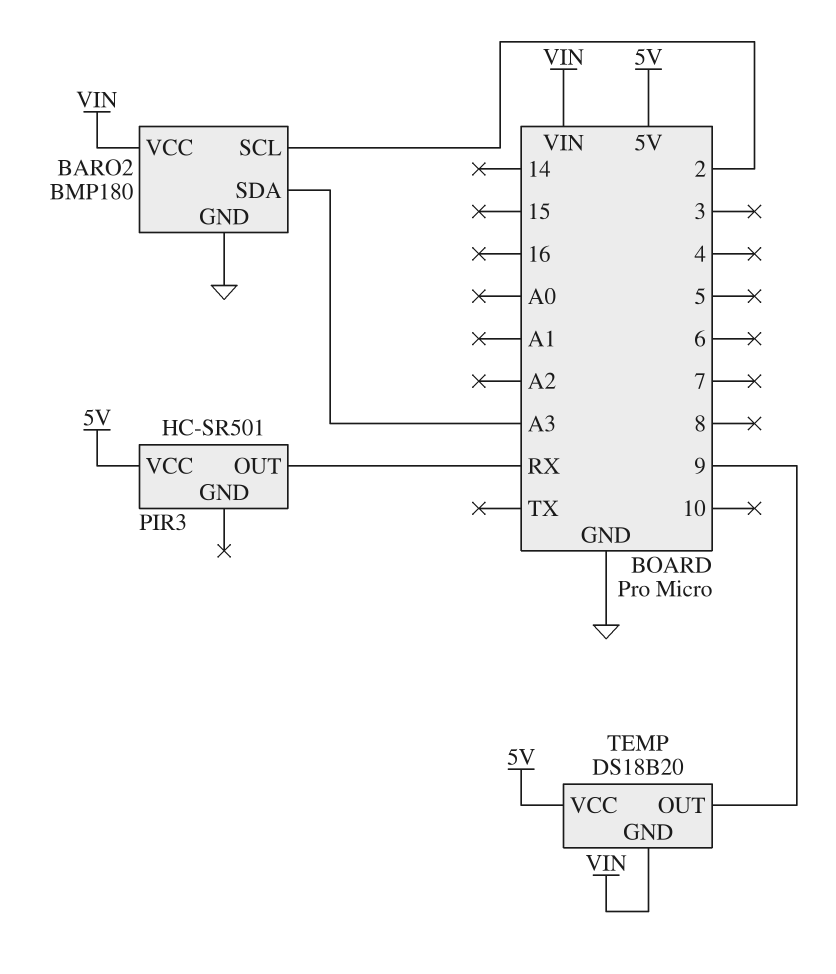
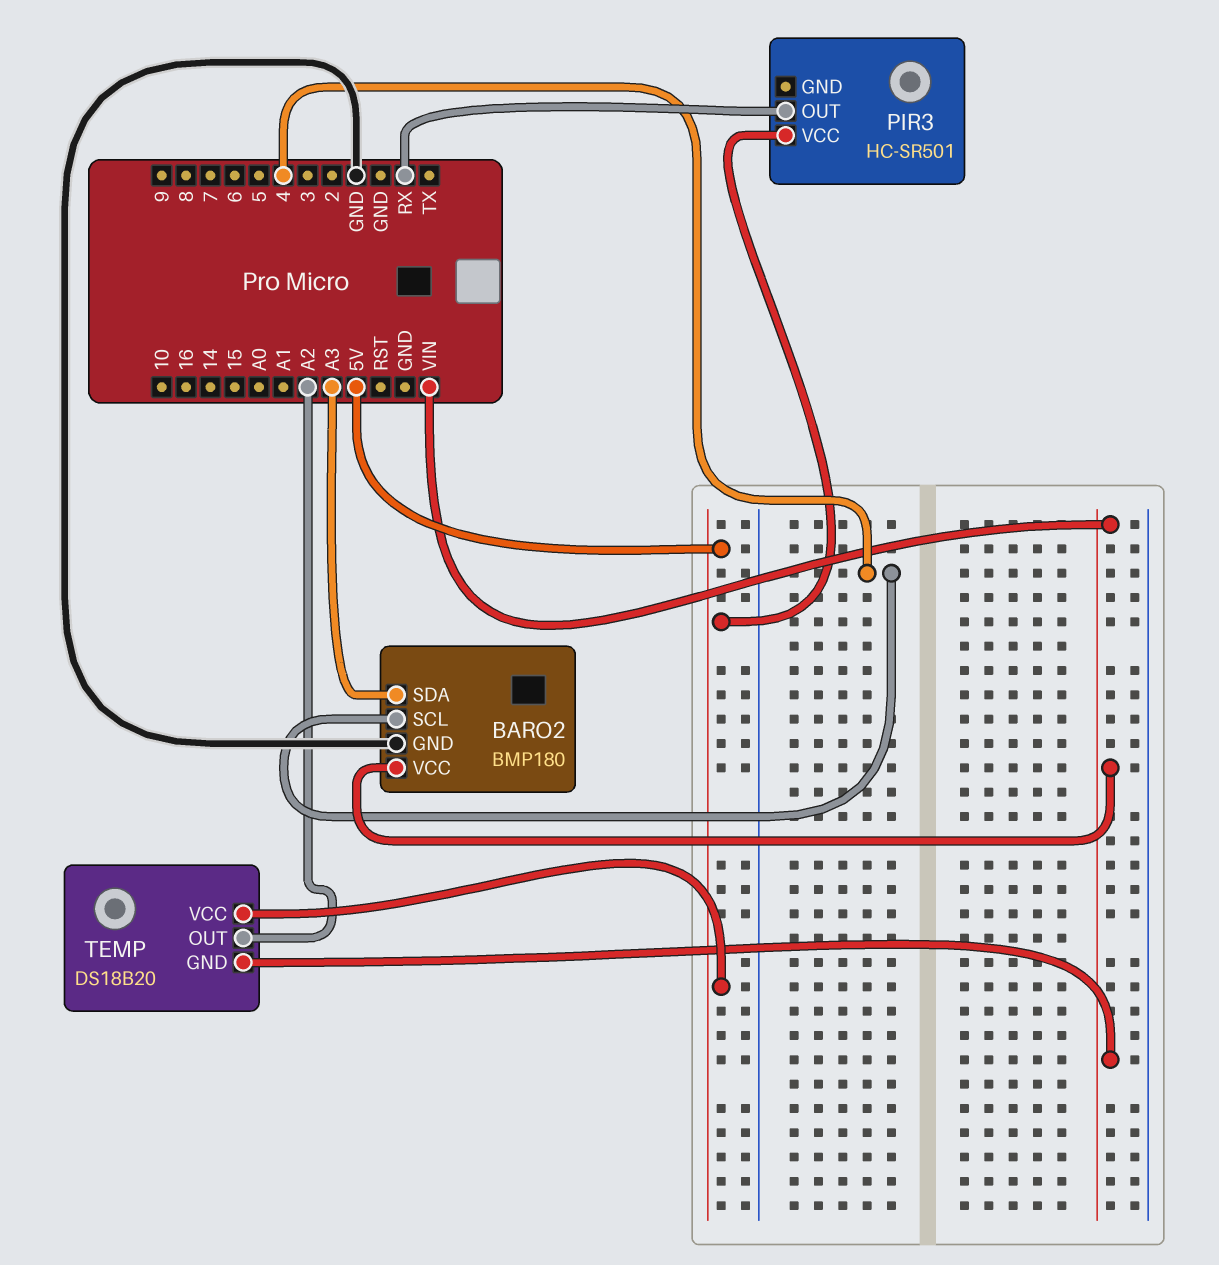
BARO2 pin SCL: 2 -> 4
TEMP pin OUT: 9 -> A2

